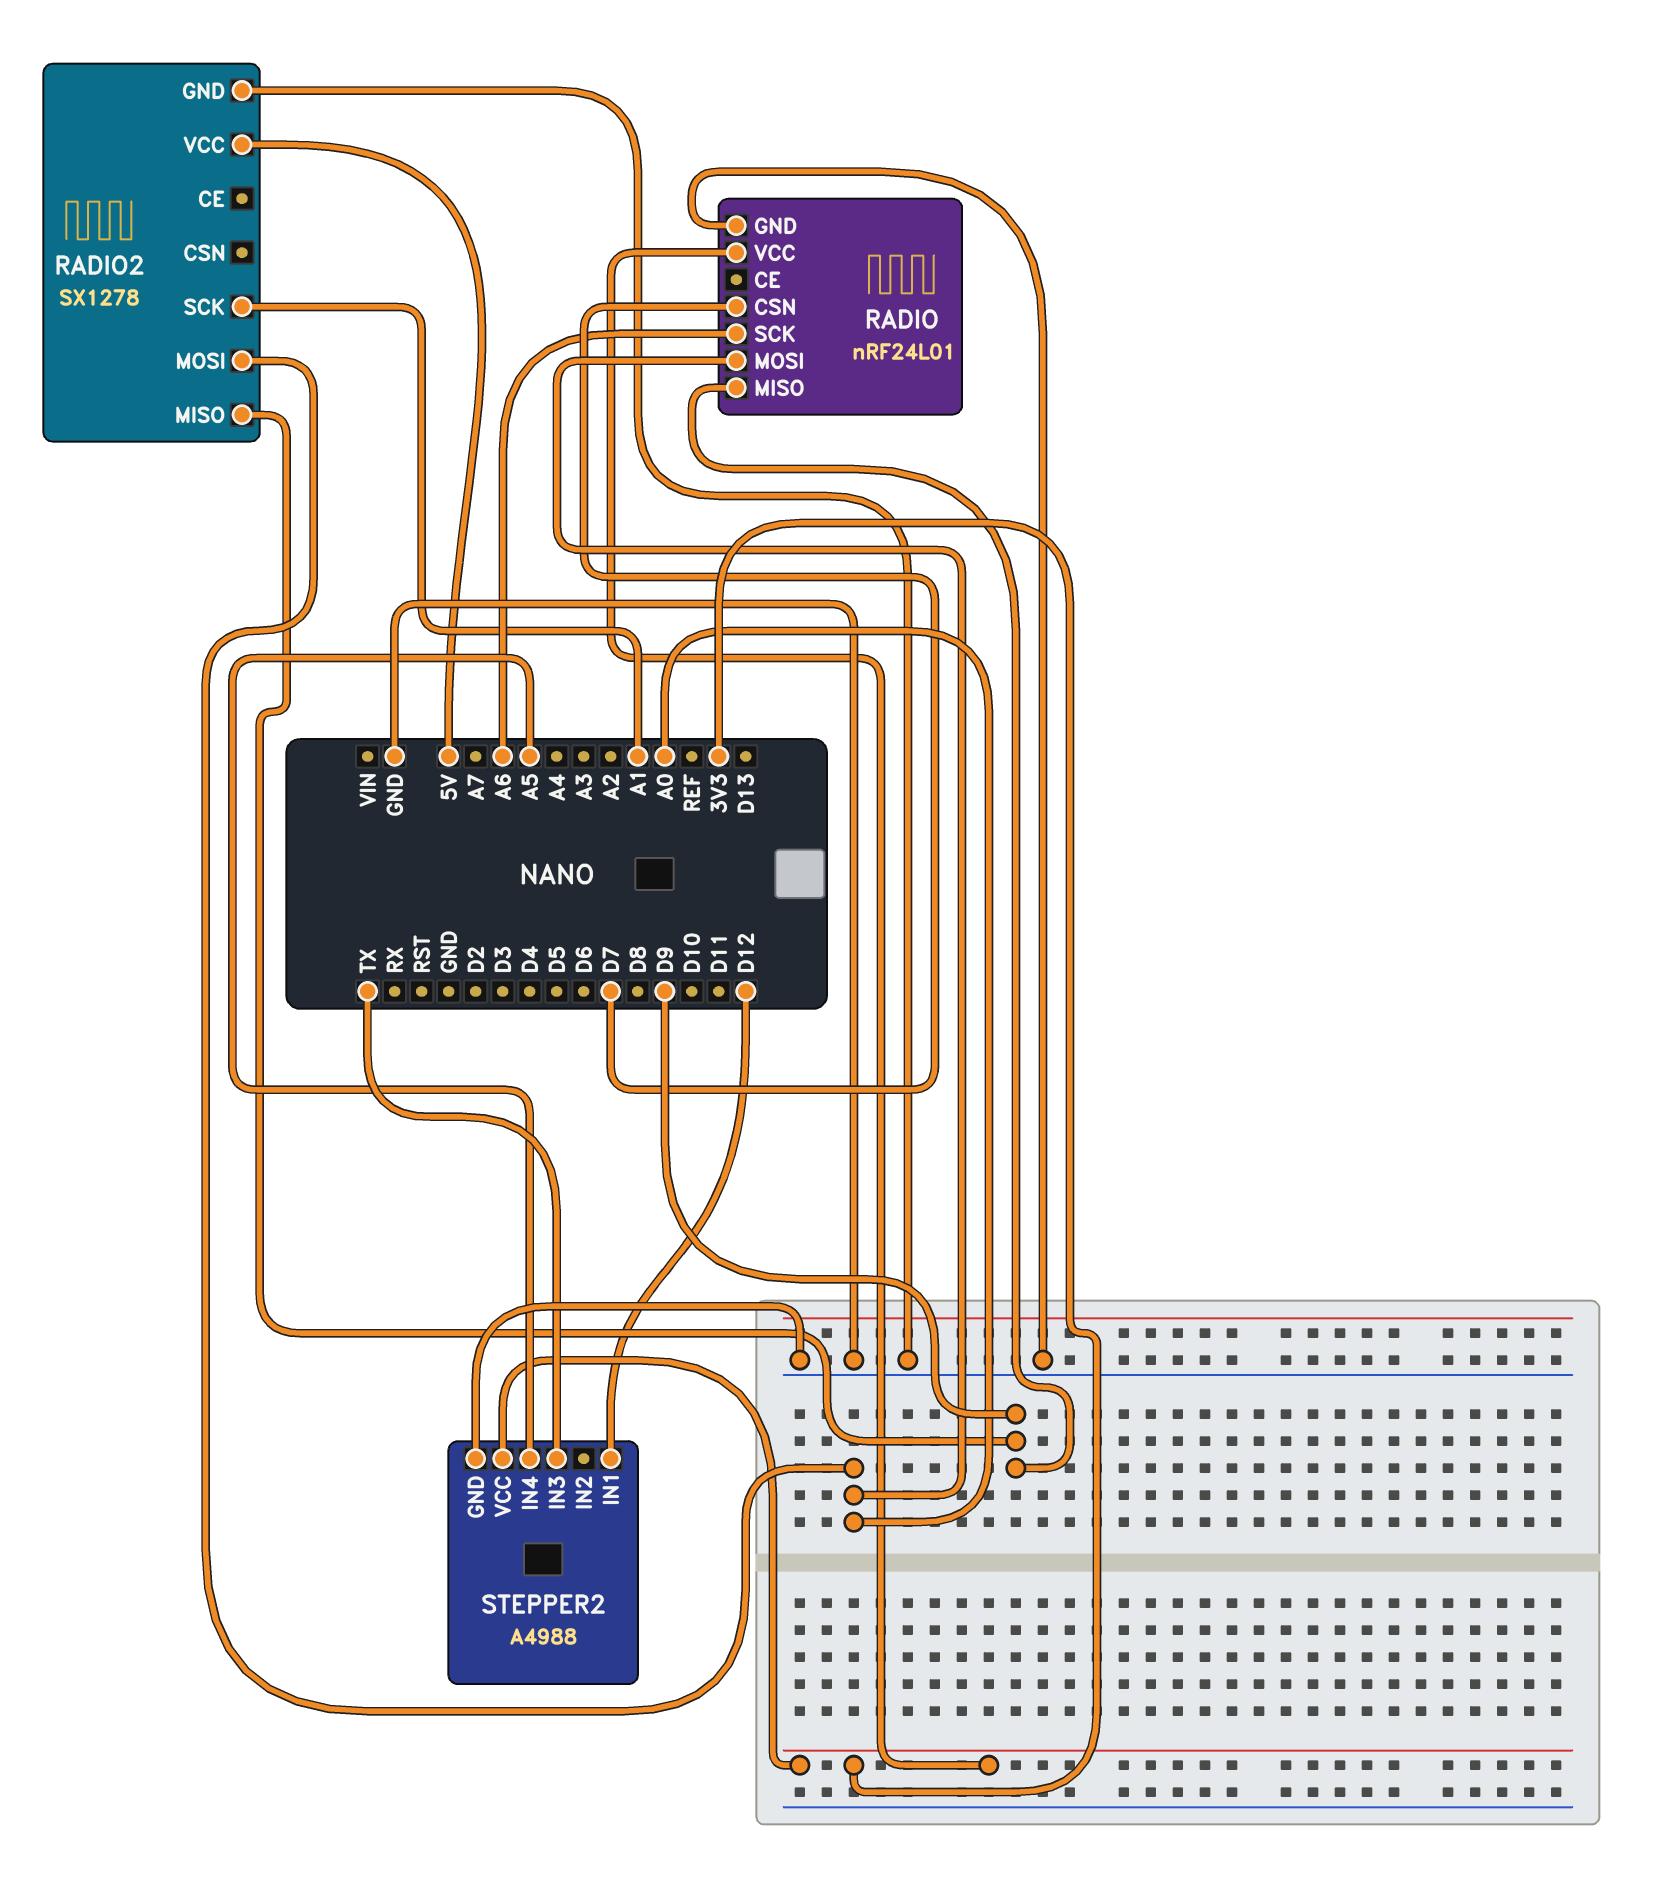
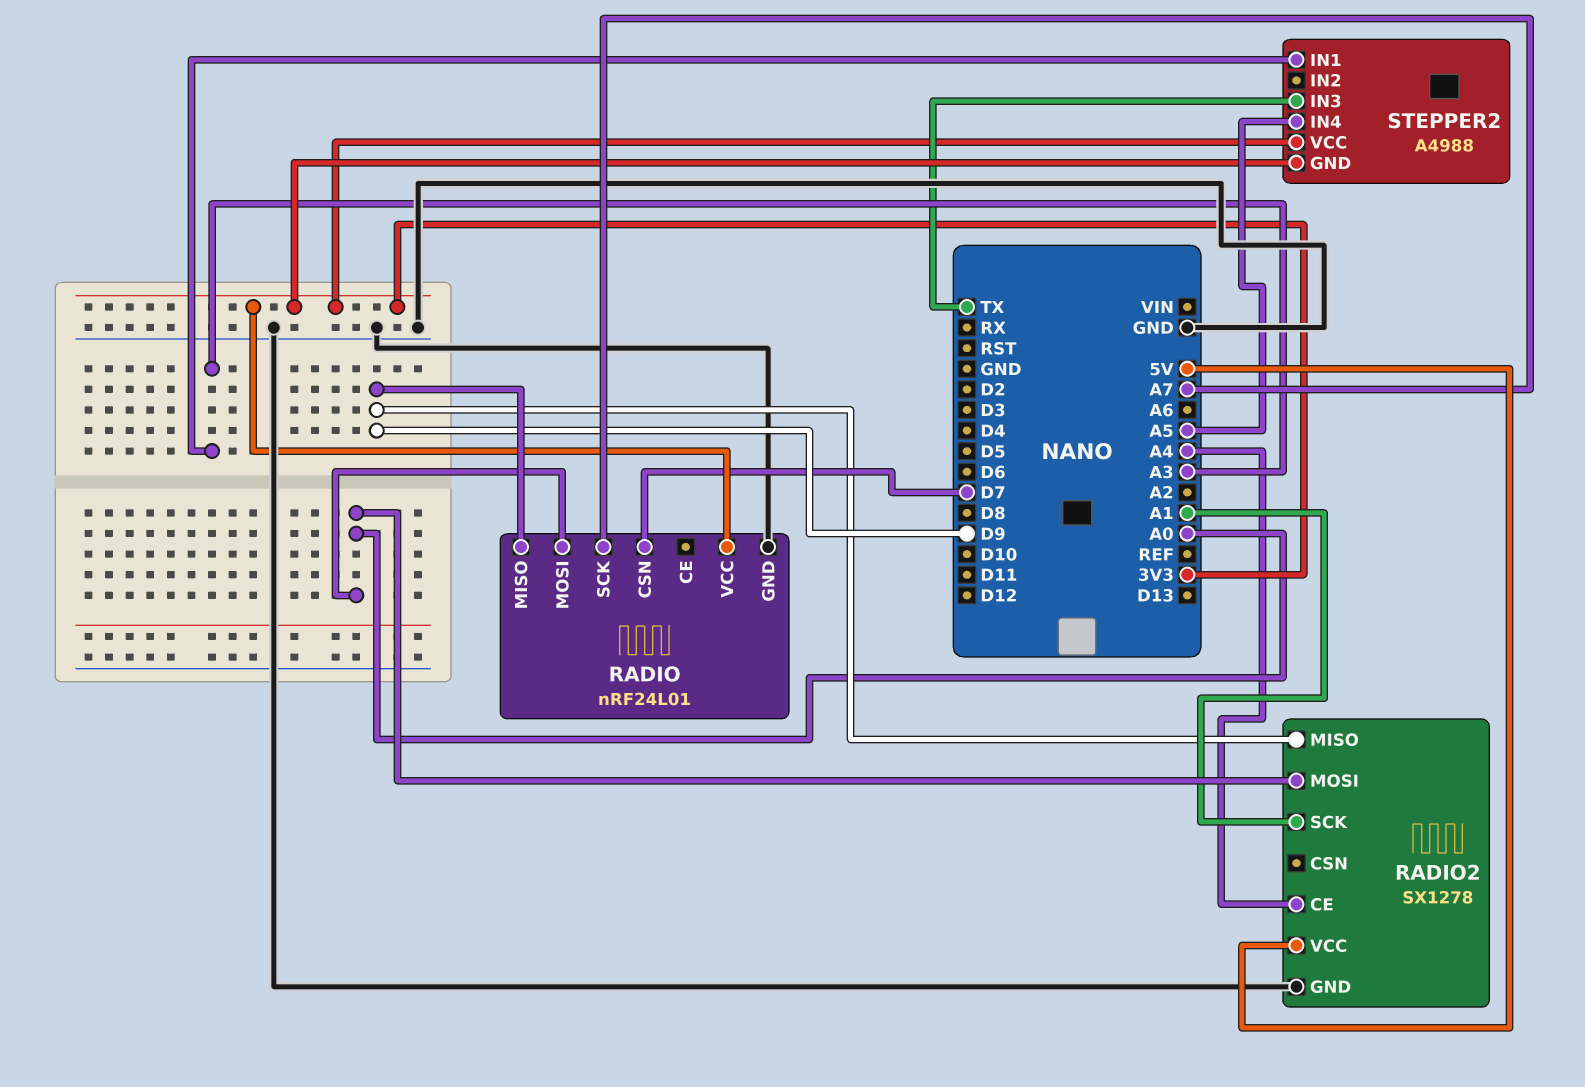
RADIO pin SCK: A6 -> A7
RADIO2 pin CE: none -> A4
STEPPER2 pin GND: GND -> 3V3
STEPPER2 pin IN1: D12 -> A3

